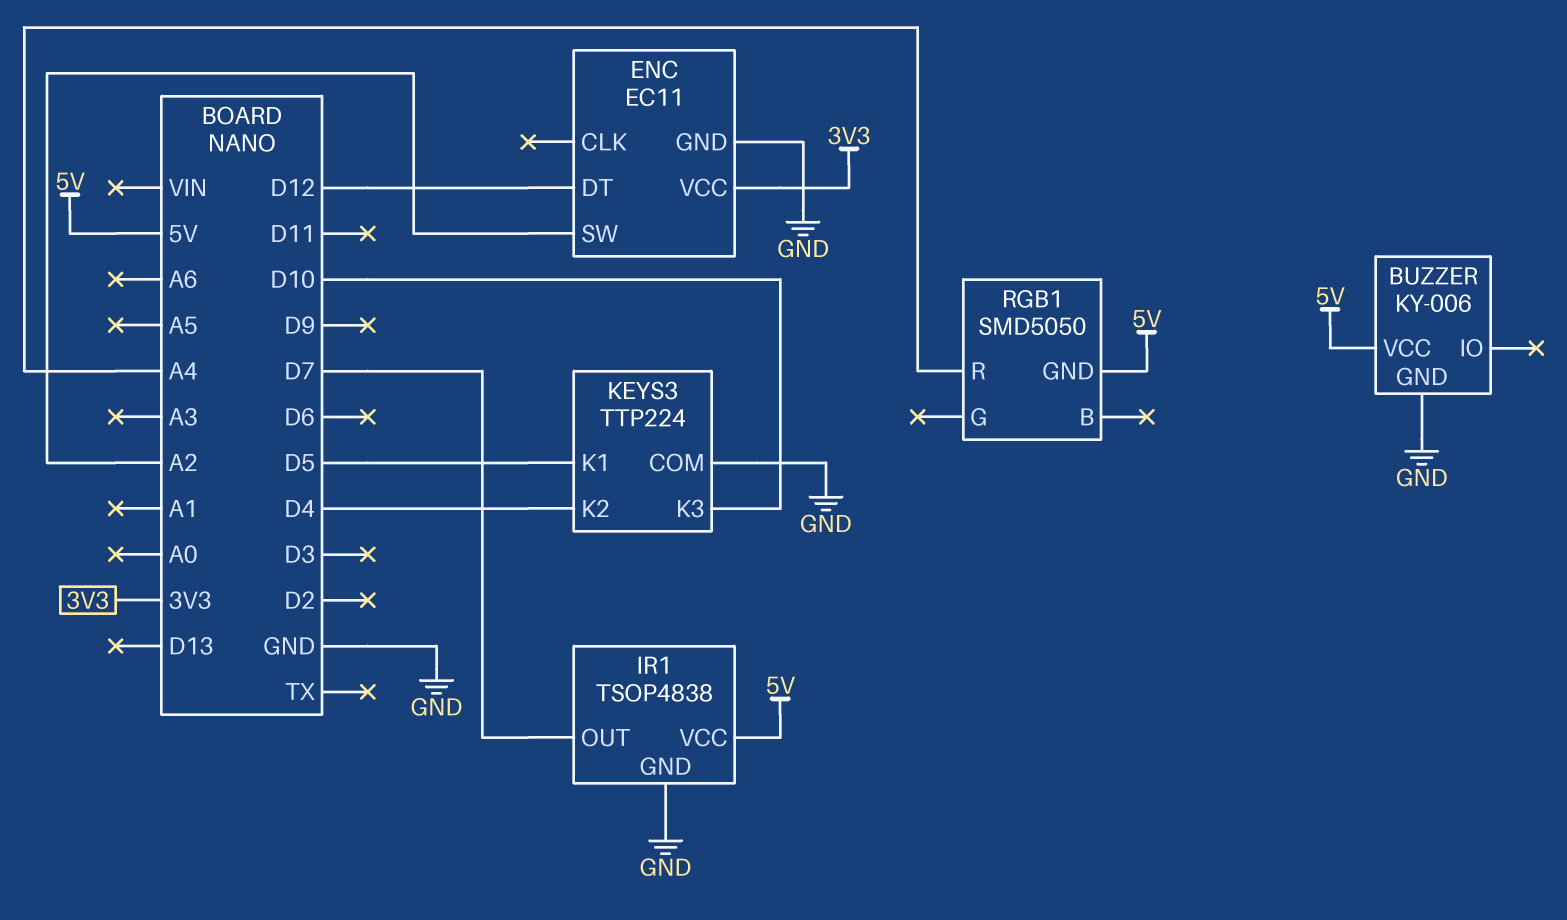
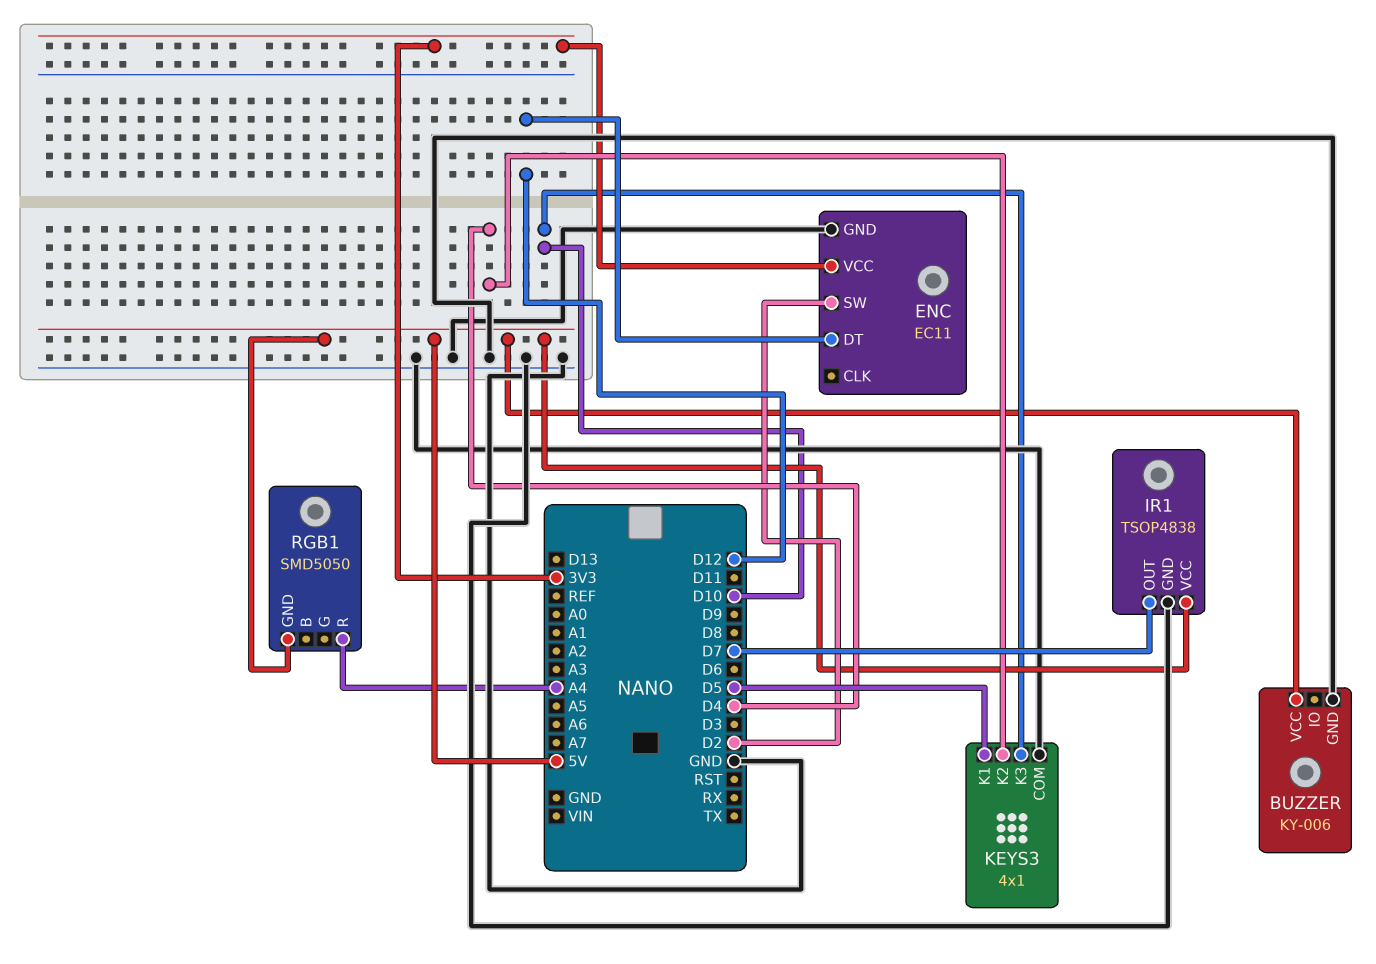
ENC pin SW: A2 -> D2
KEYS3: TTP224 -> 4x1

